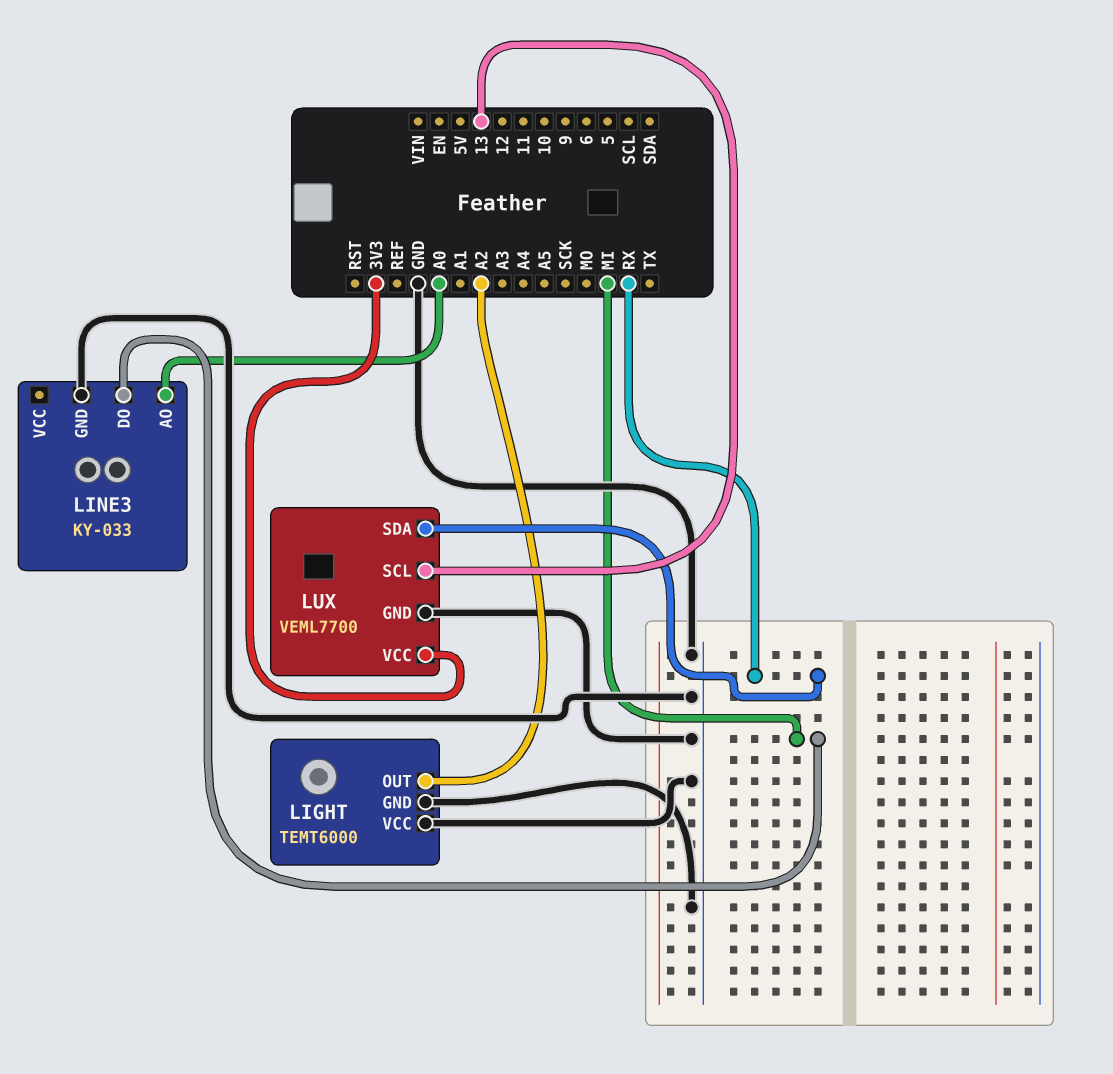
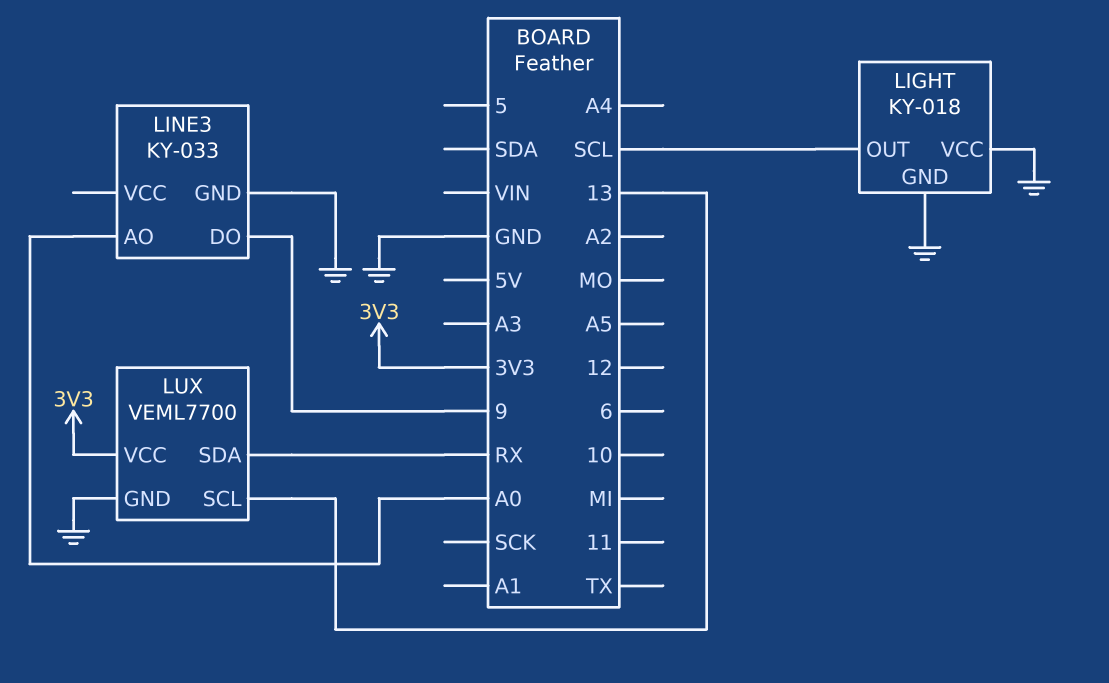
LIGHT: TEMT6000 -> KY-018
LIGHT pin OUT: A2 -> SCL
LINE3 pin DO: MI -> 9

